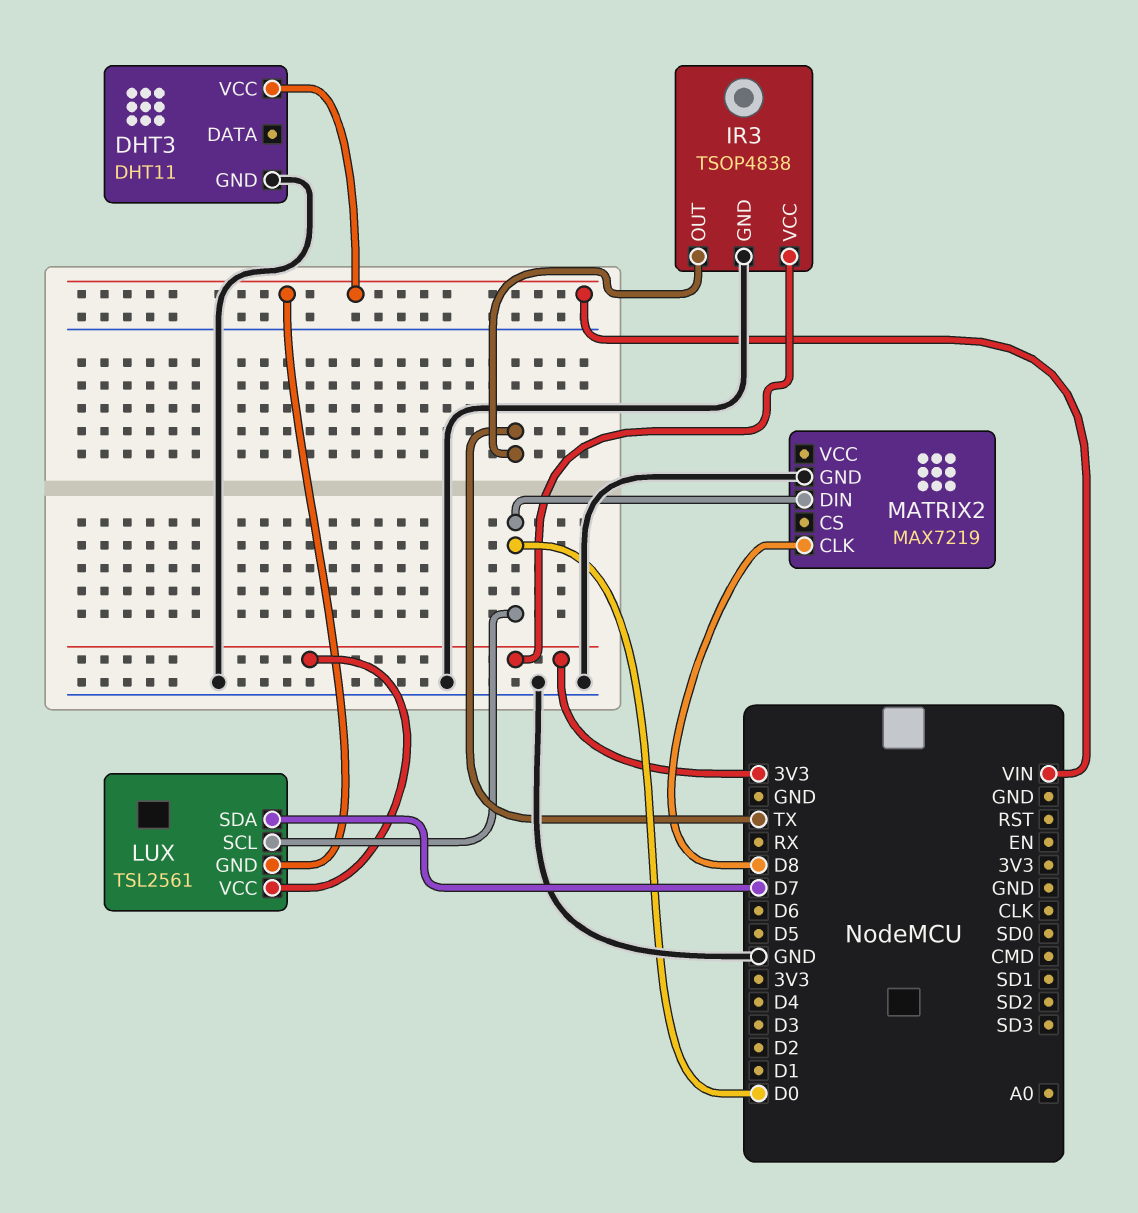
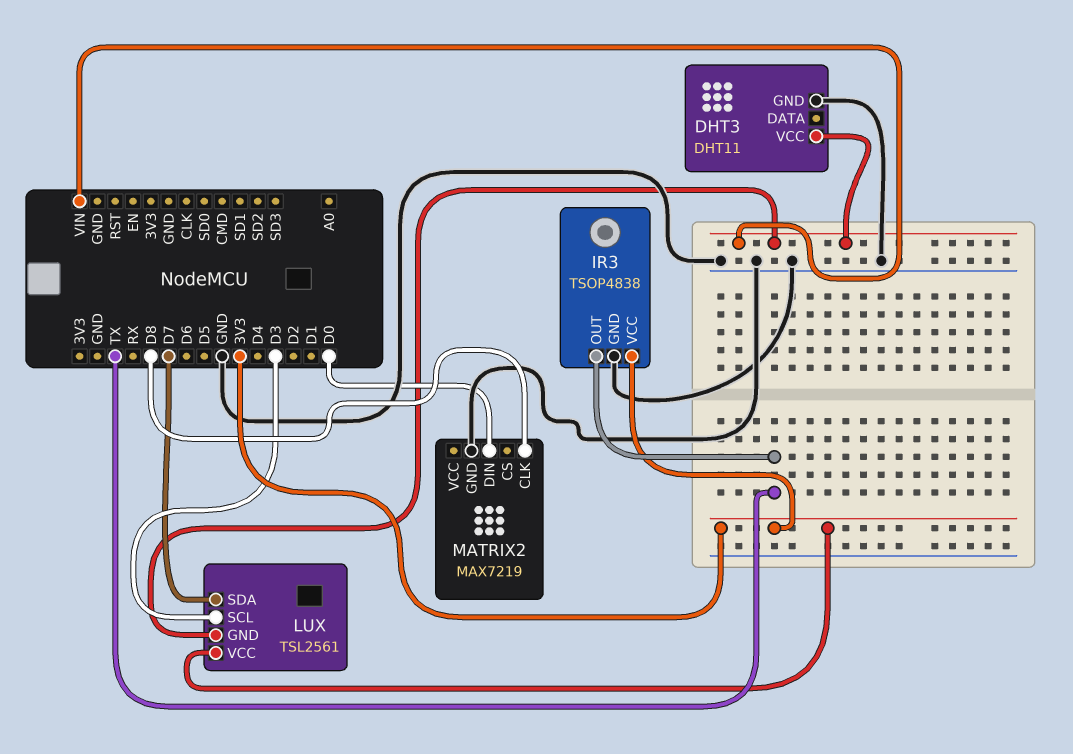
LUX pin SCL: D0 -> D3

